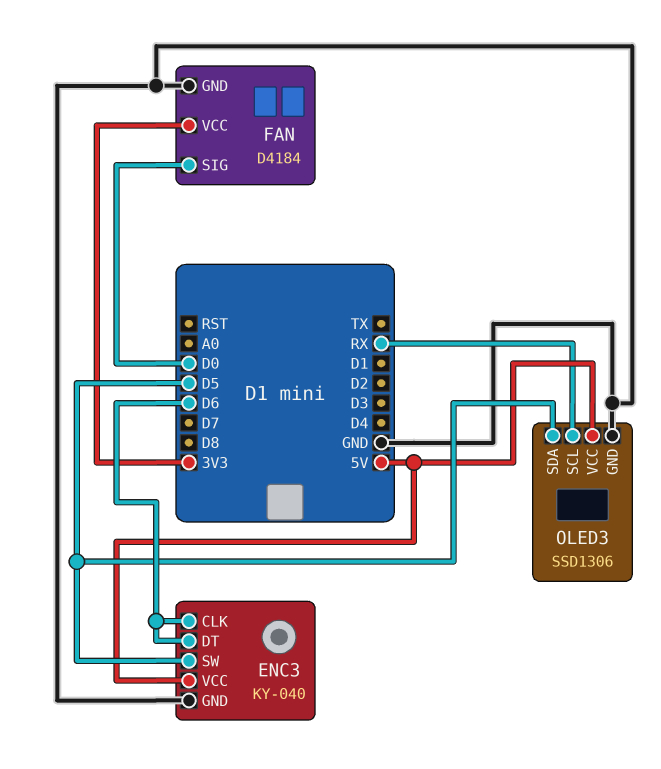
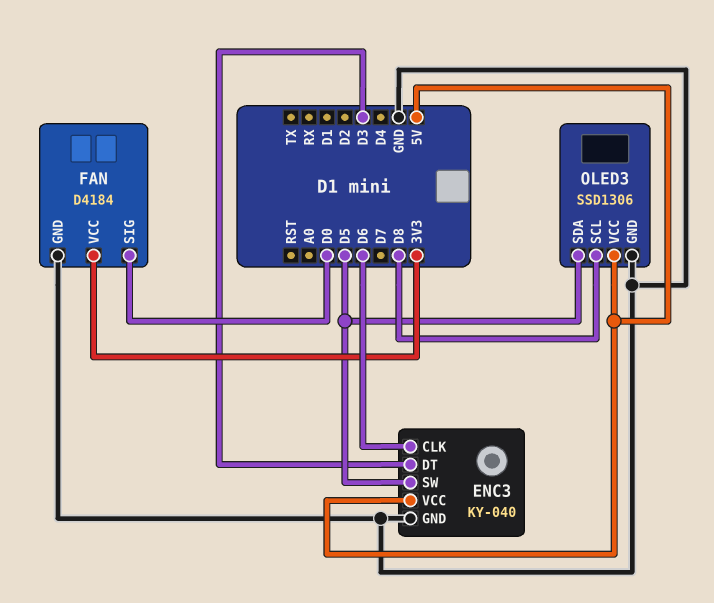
ENC3 pin DT: D6 -> D3
OLED3 pin SCL: RX -> D8

